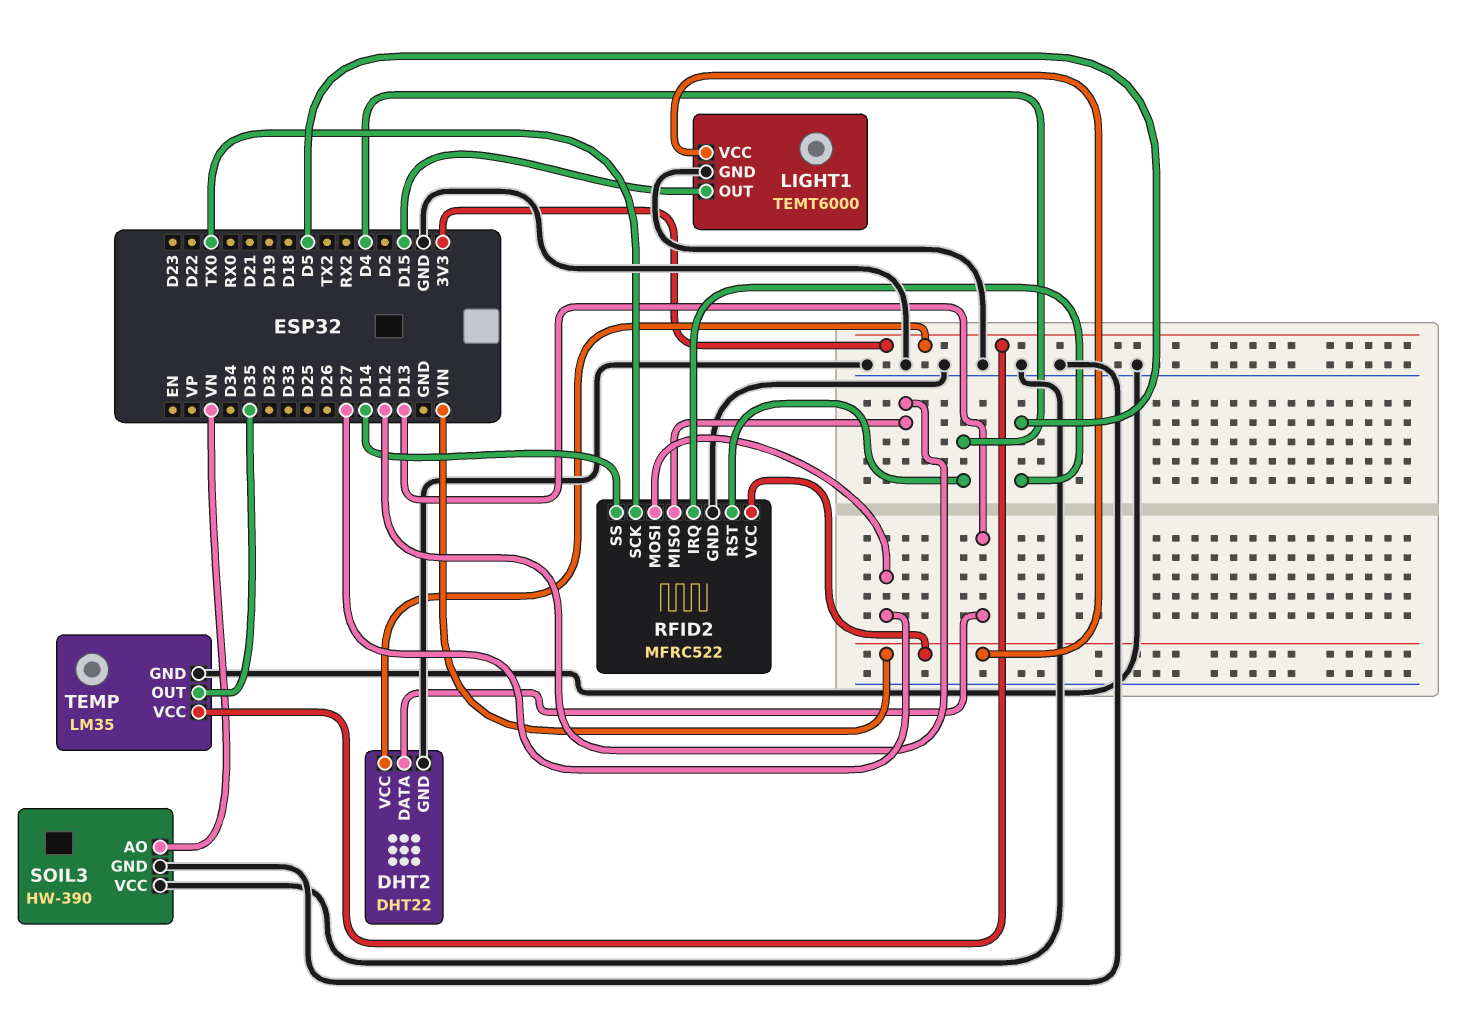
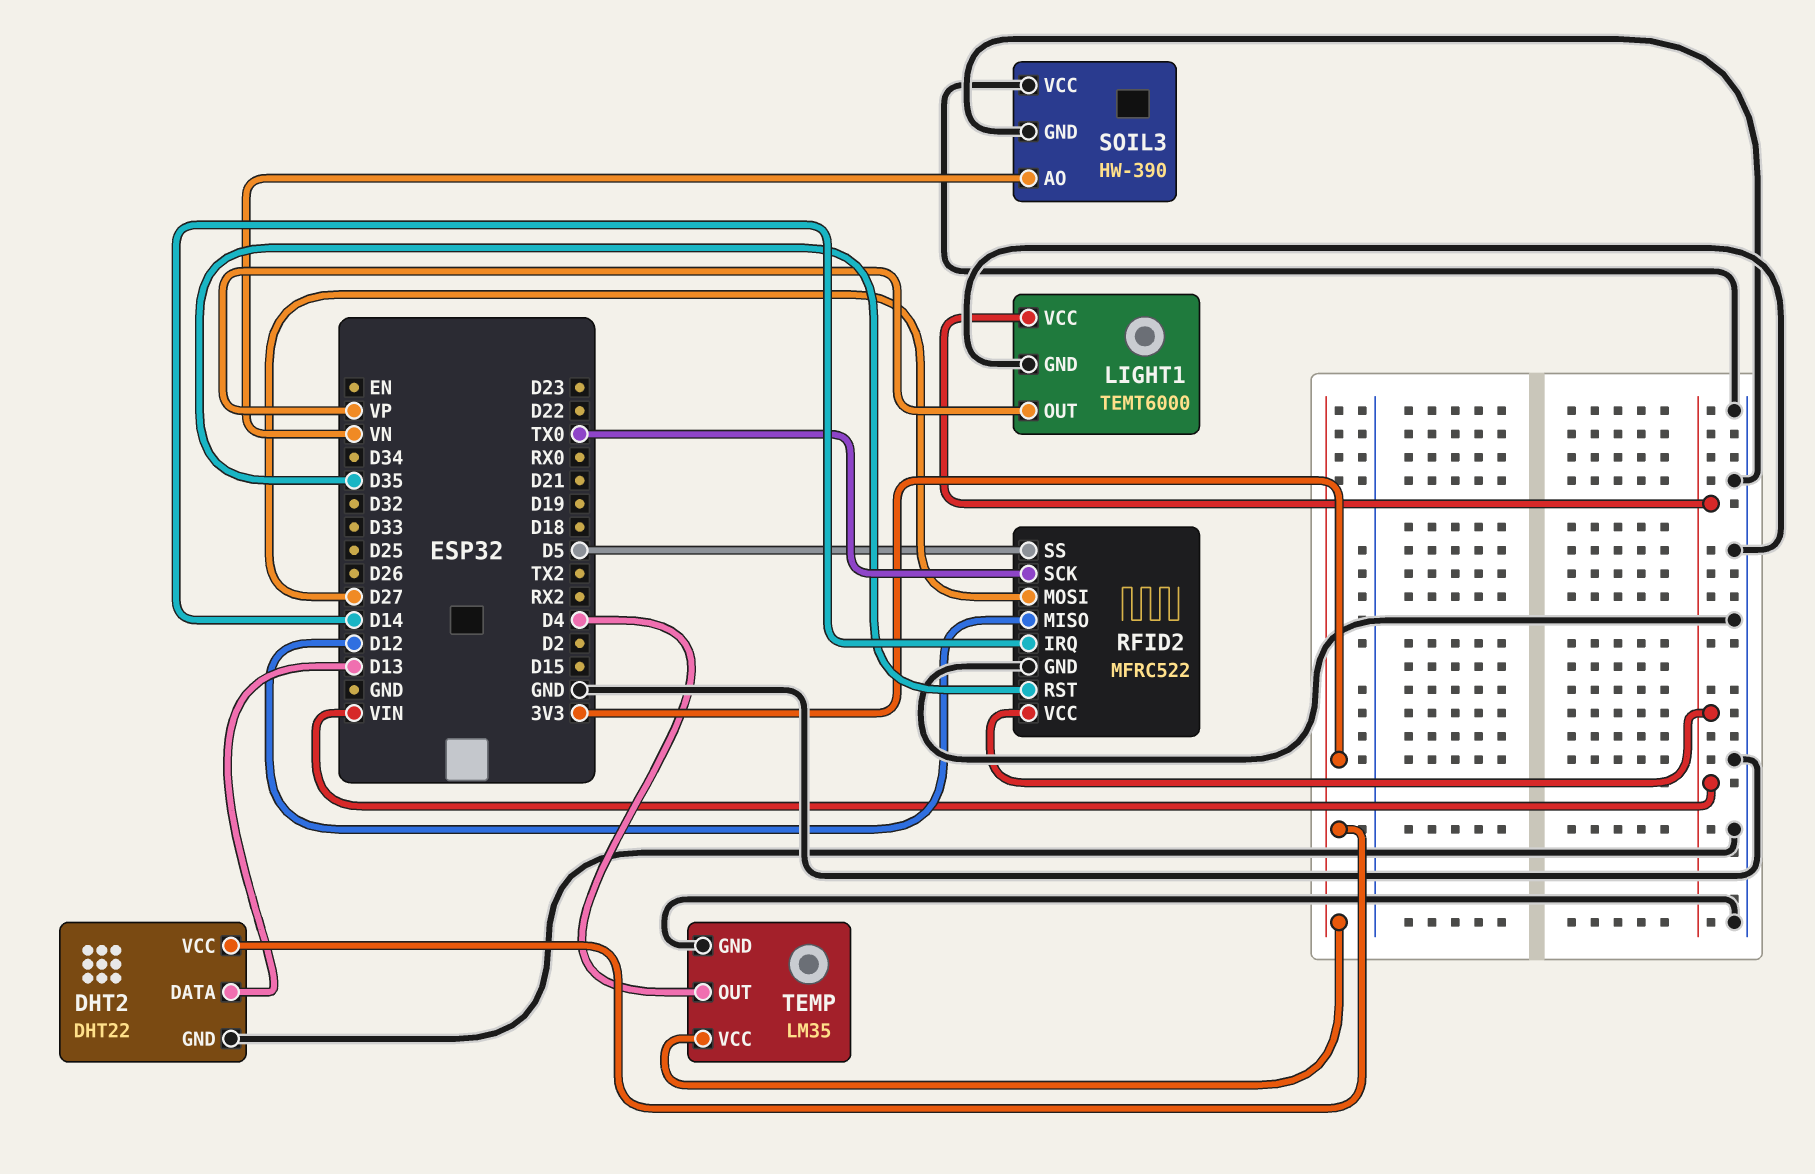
LIGHT1 pin OUT: D15 -> VP
RFID2 pin IRQ: D5 -> D14
RFID2 pin RST: D4 -> D35
RFID2 pin SS: D14 -> D5
TEMP pin OUT: D35 -> D4

